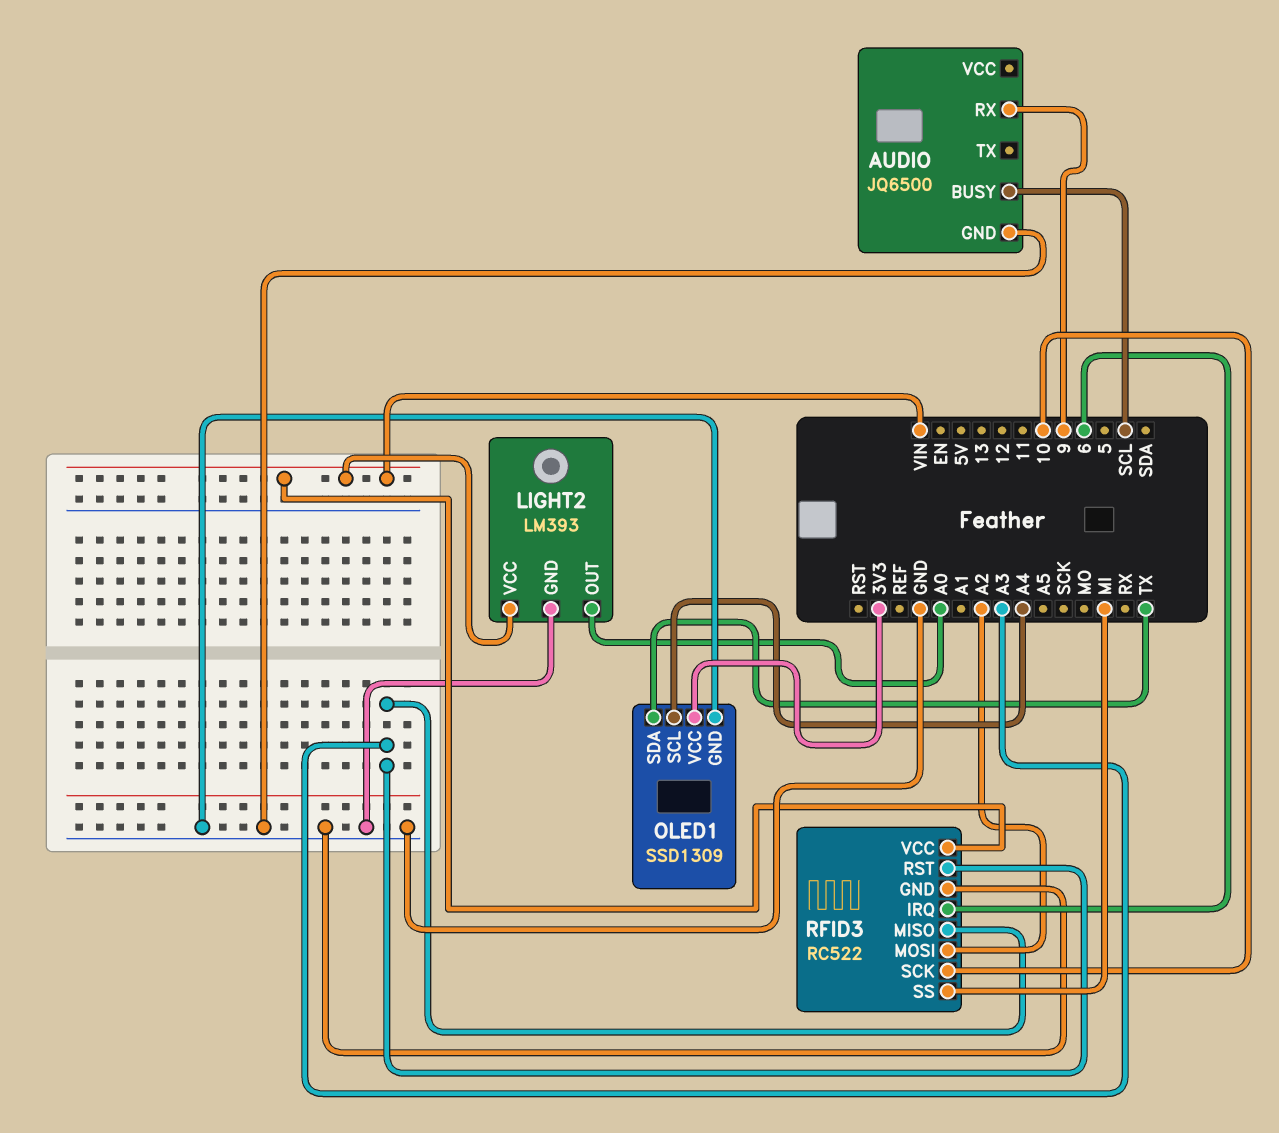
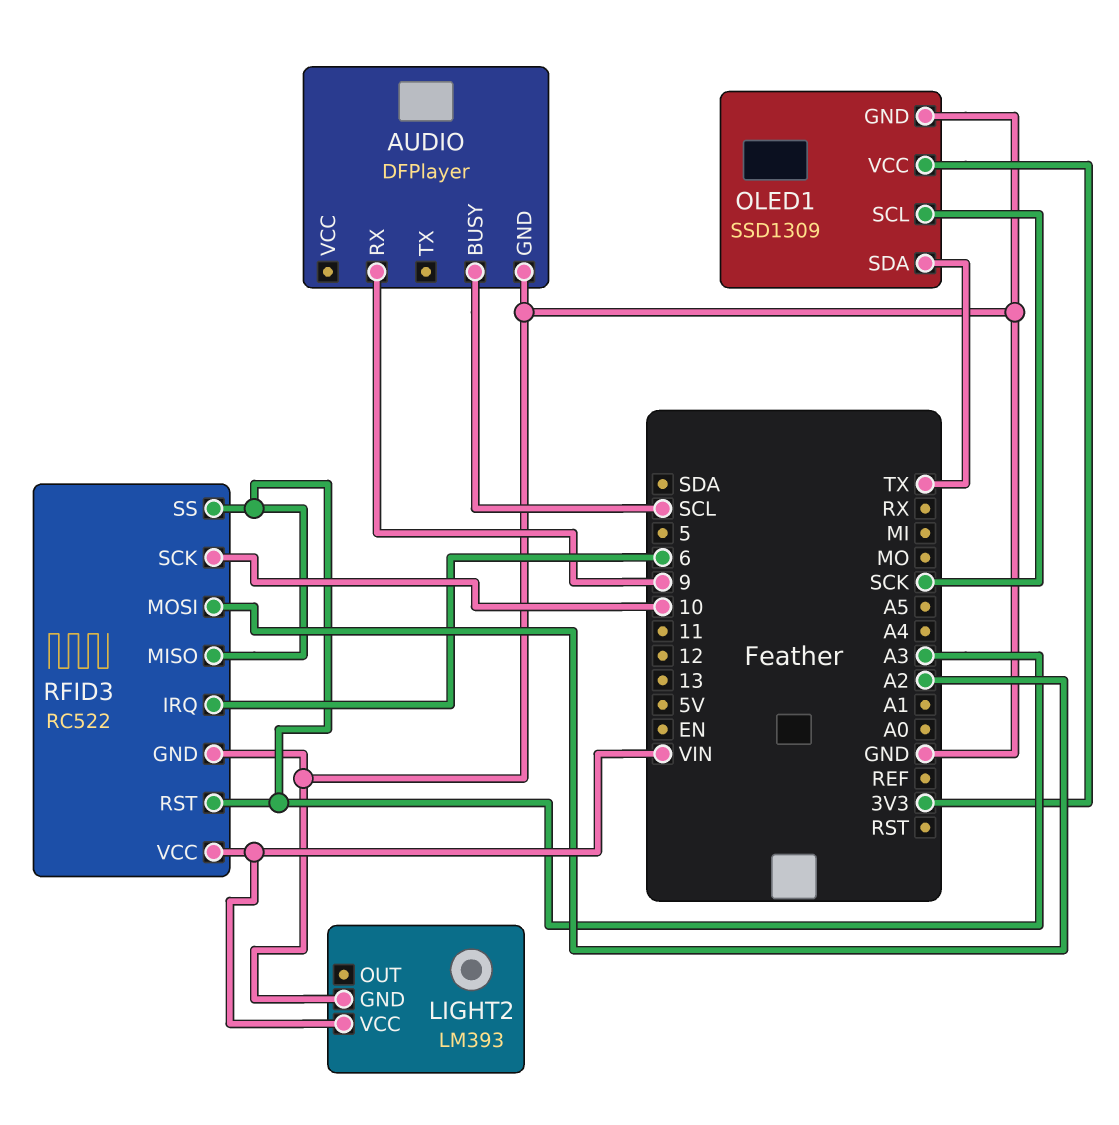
AUDIO: JQ6500 -> DFPlayer
LIGHT2 pin OUT: A0 -> none
OLED1 pin SCL: A4 -> SCK
RFID3 pin SS: MI -> A3

